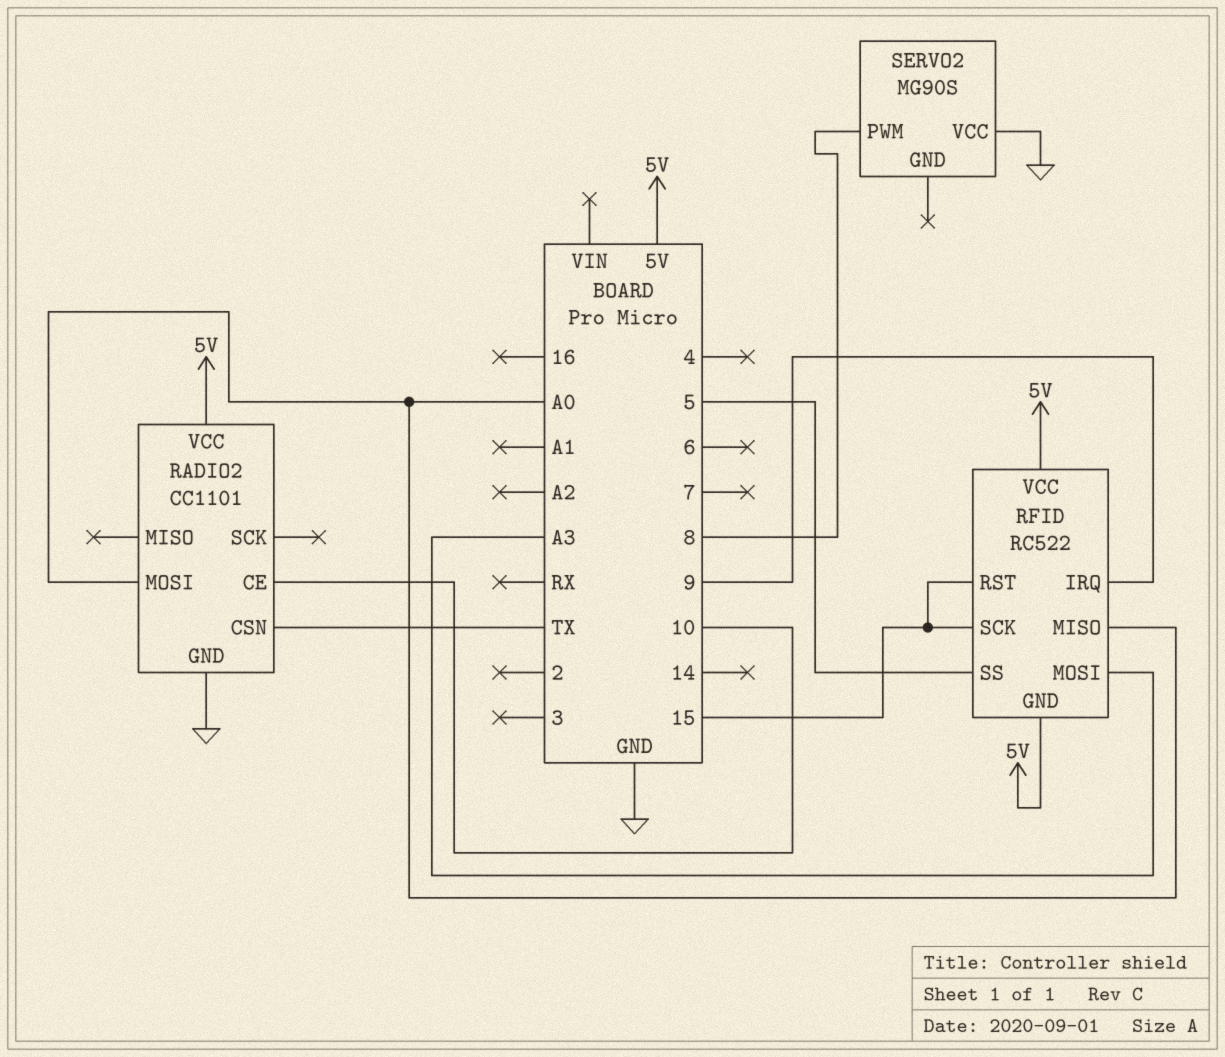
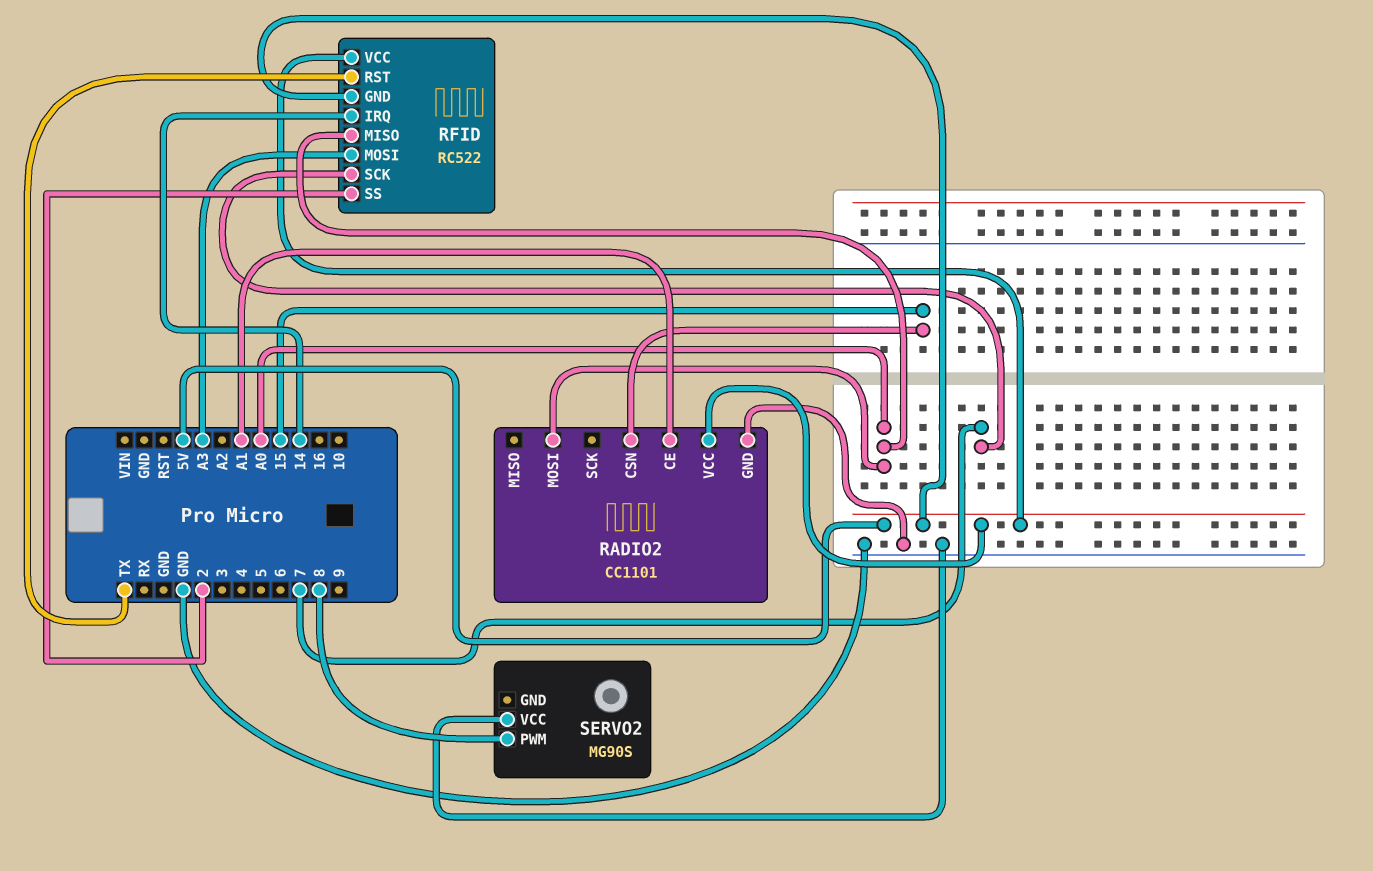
RADIO2 pin CE: 10 -> A1
RADIO2 pin CSN: TX -> 15
RFID pin IRQ: 9 -> 14
RFID pin RST: 15 -> TX
RFID pin SCK: 15 -> 7
RFID pin SS: 5 -> 2

